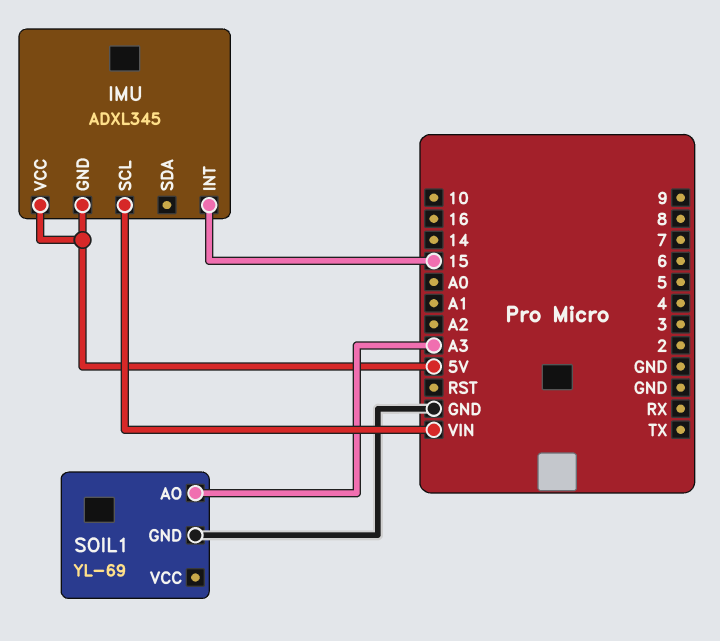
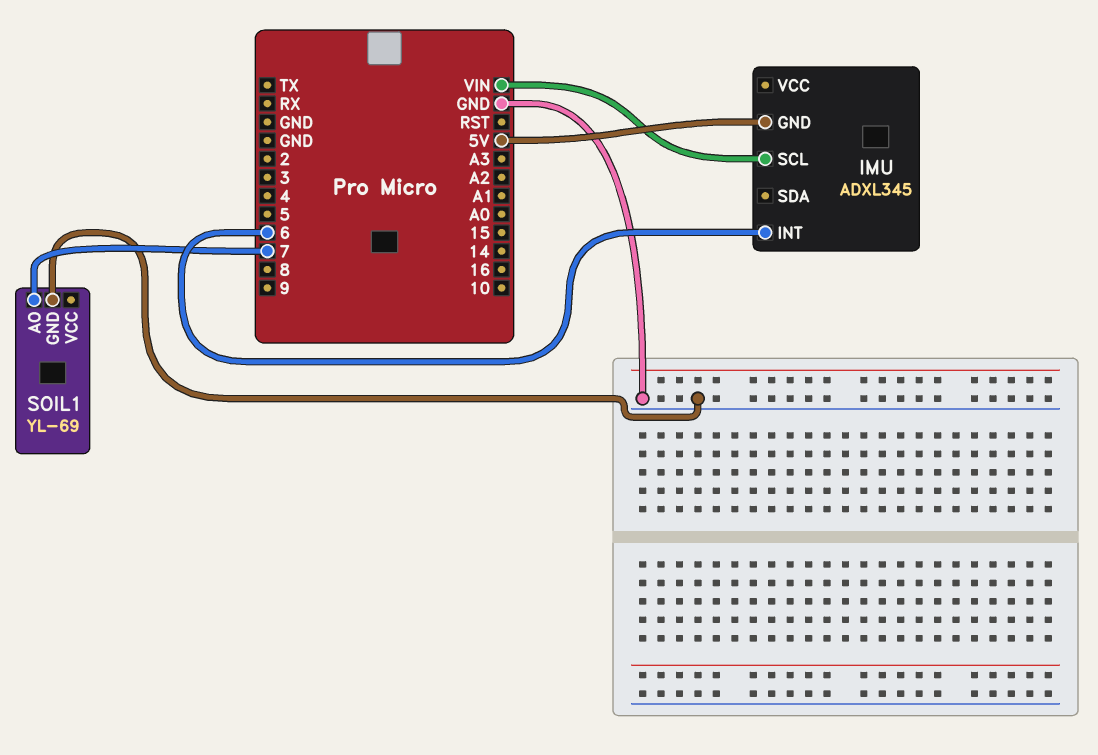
IMU pin INT: 15 -> 6
IMU pin VCC: 5V -> none
SOIL1 pin AO: A3 -> 7

